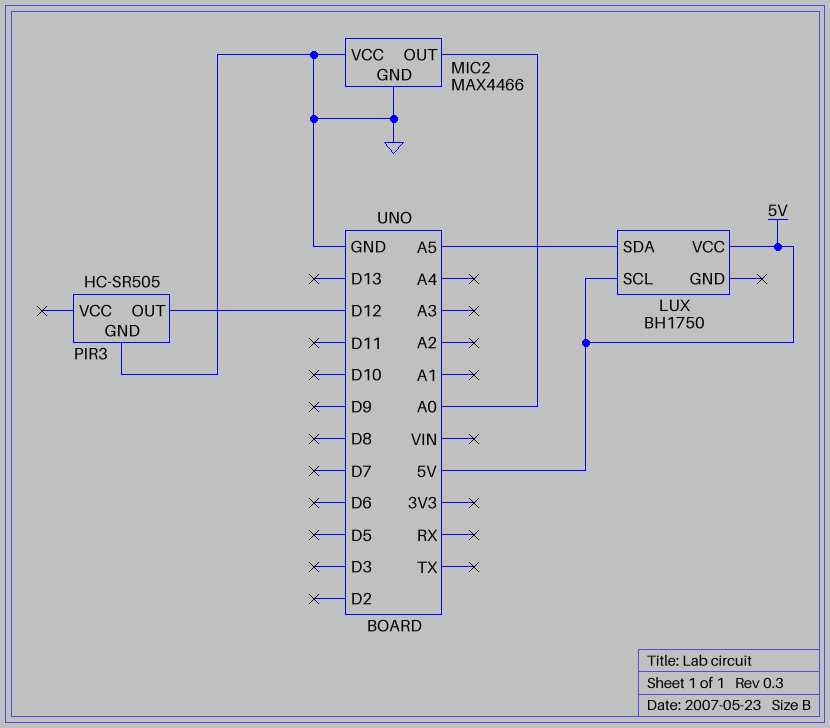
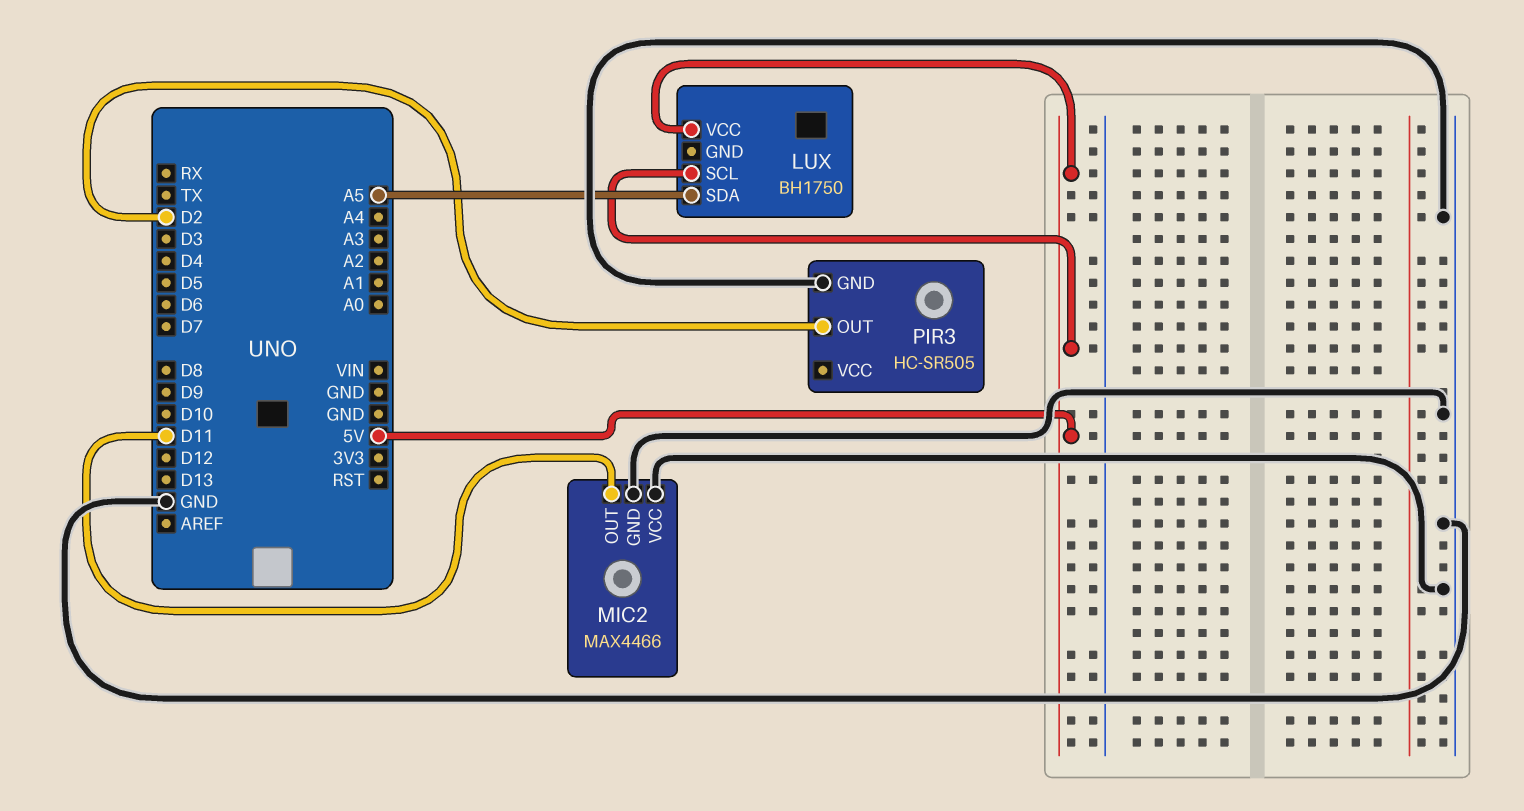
MIC2 pin OUT: A0 -> D11
PIR3 pin OUT: D12 -> D2

